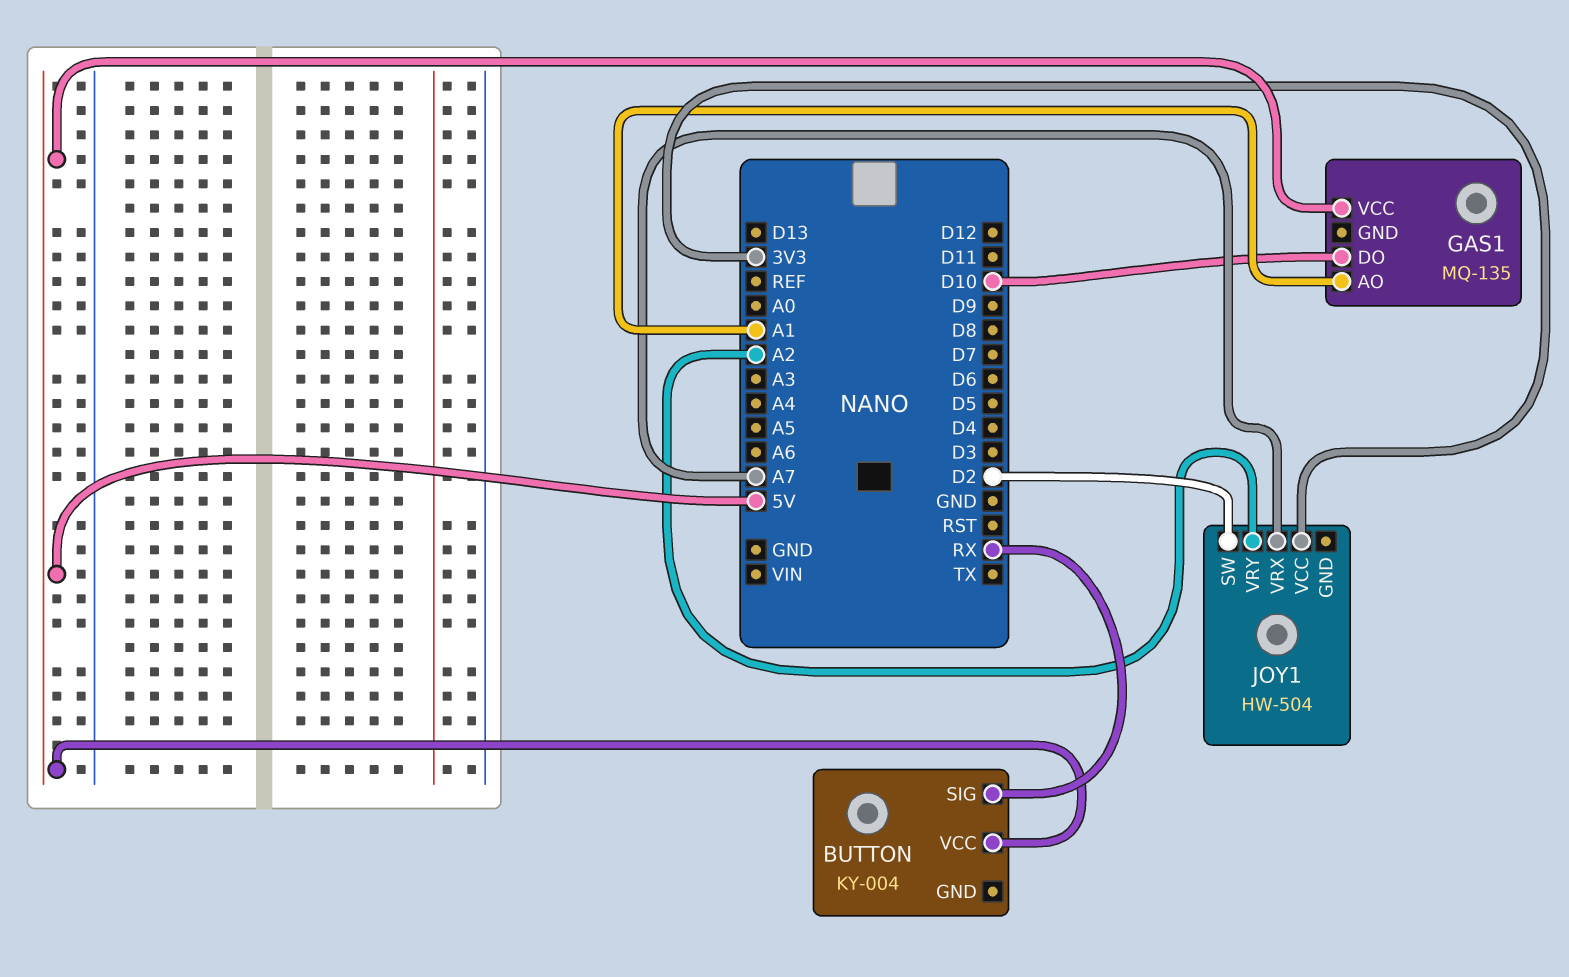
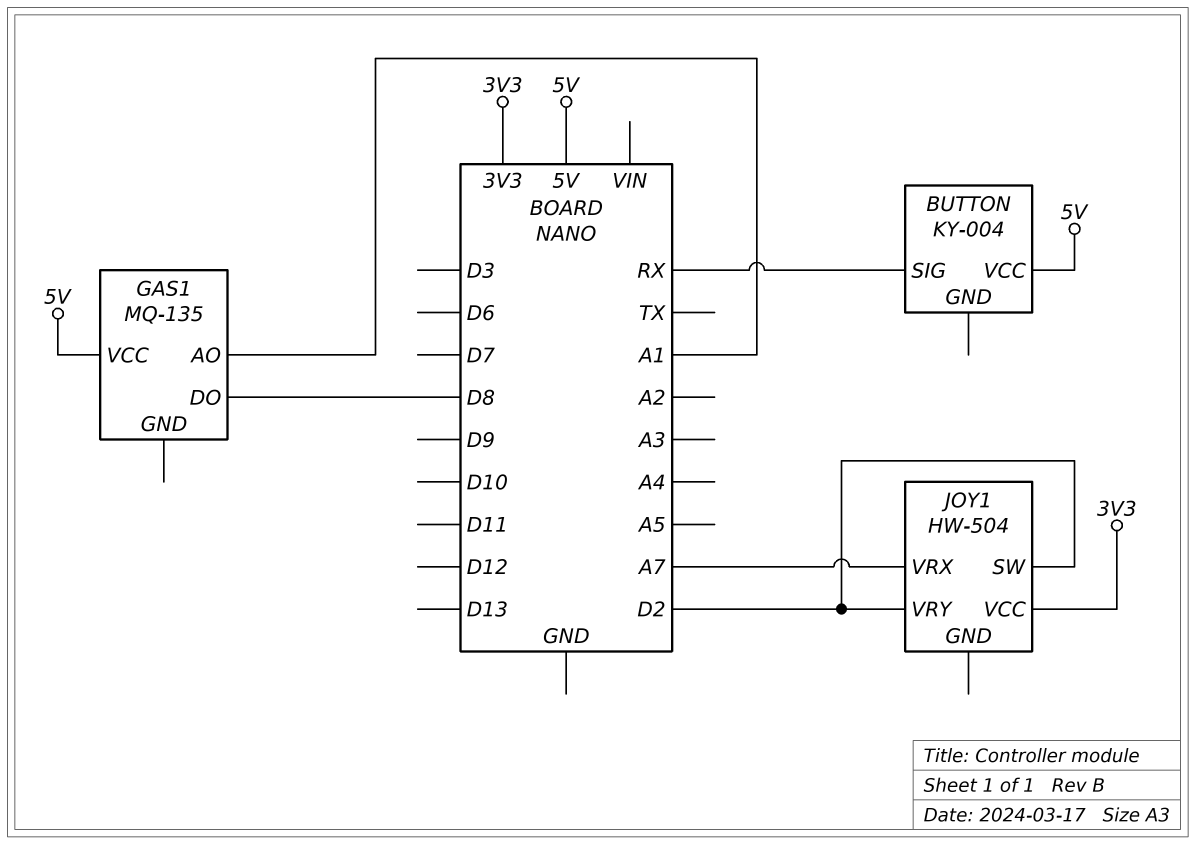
GAS1 pin DO: D10 -> D8
JOY1 pin VRY: A2 -> D2

